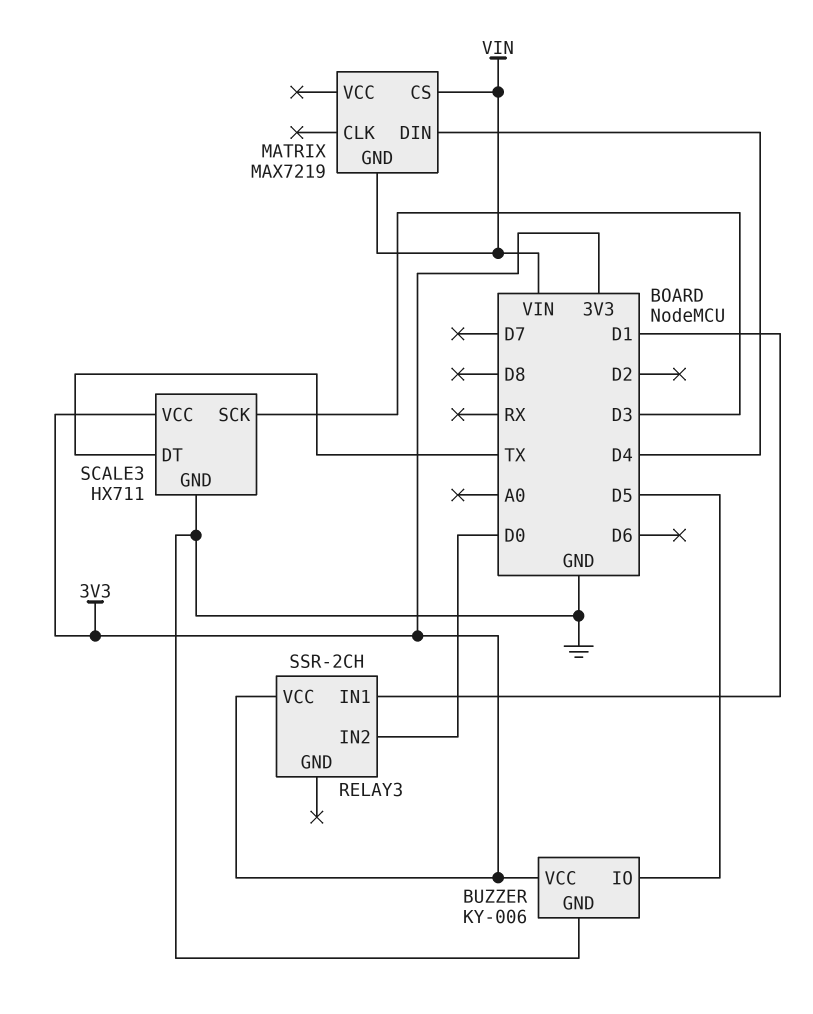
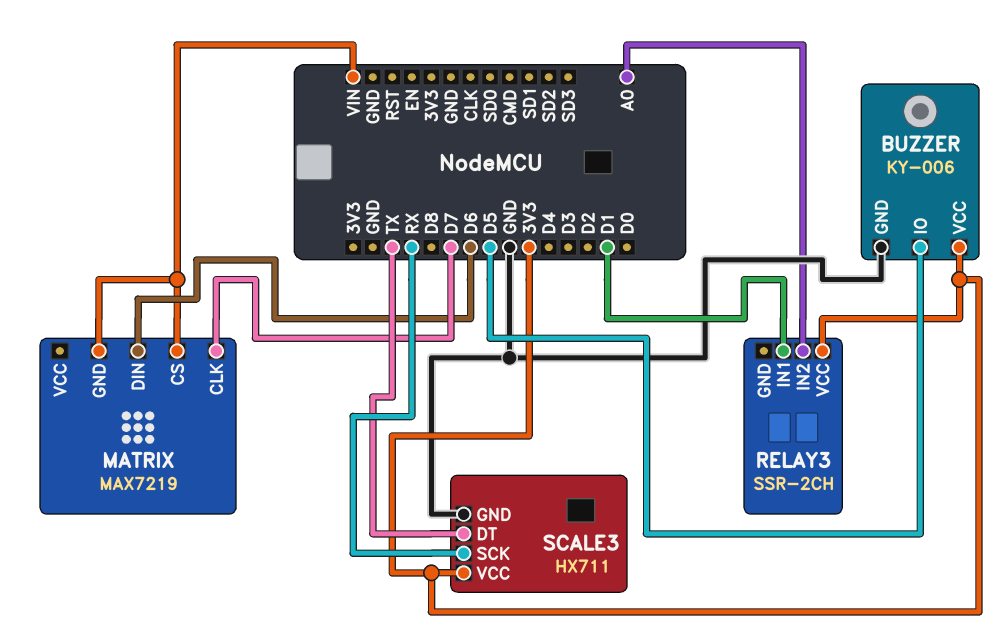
MATRIX pin CLK: none -> D7
MATRIX pin DIN: D4 -> D6
RELAY3 pin IN2: D0 -> A0
SCALE3 pin SCK: D3 -> RX

